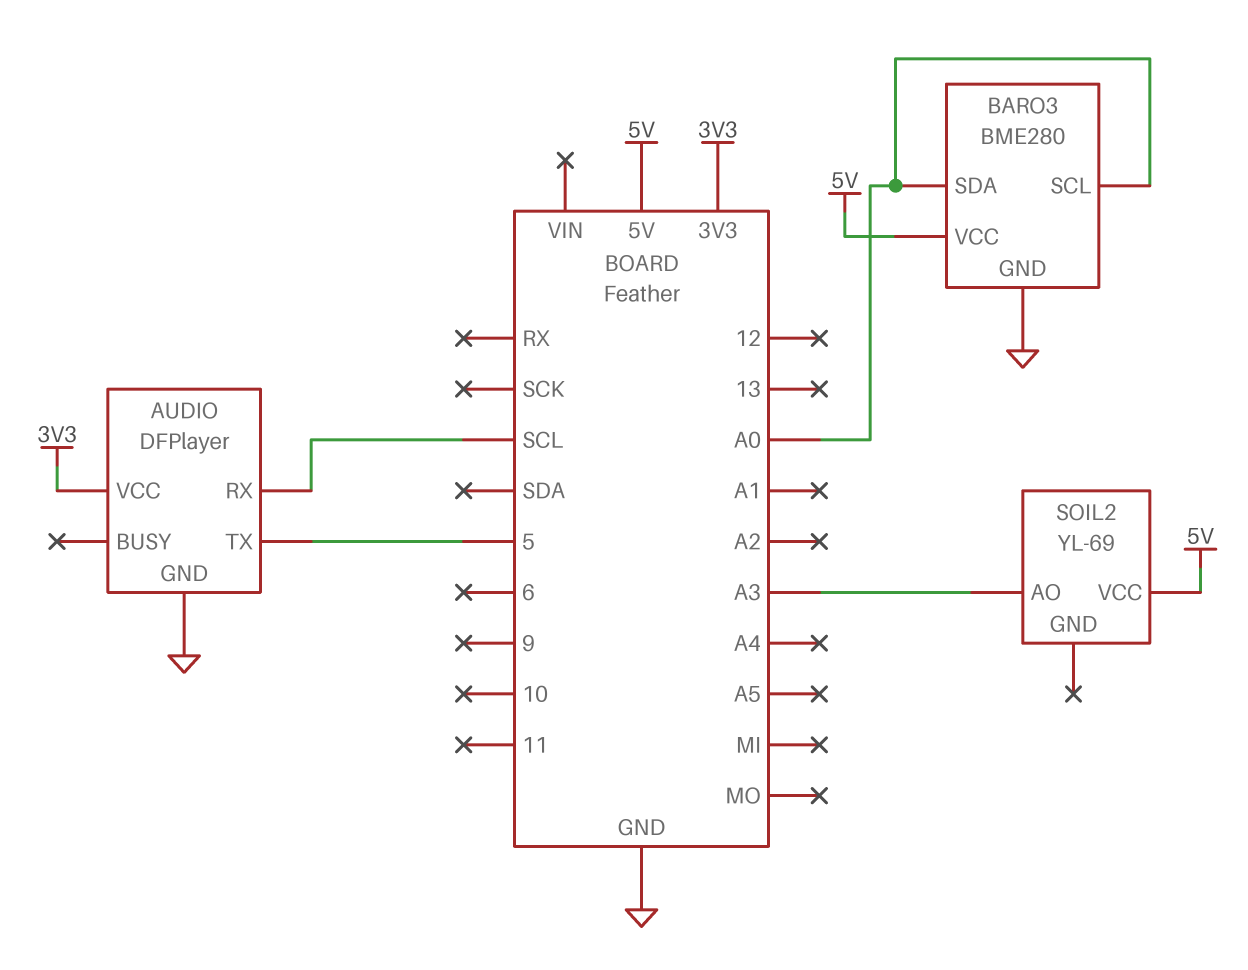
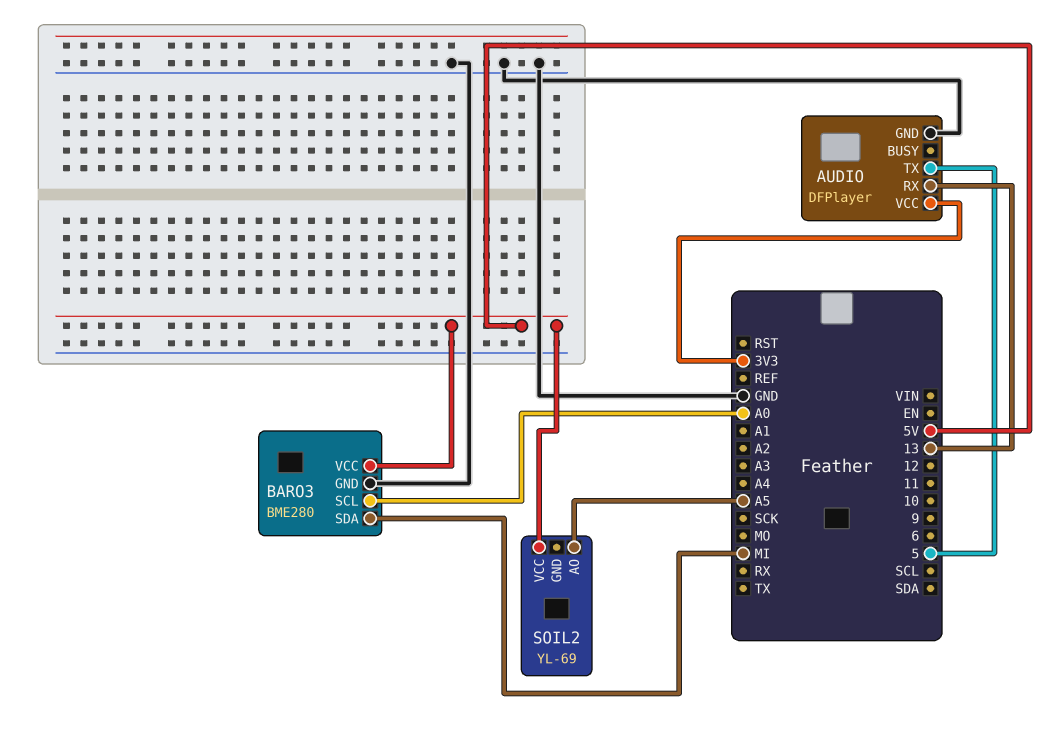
AUDIO pin RX: SCL -> 13
BARO3 pin SDA: A0 -> MI
SOIL2 pin AO: A3 -> A5

